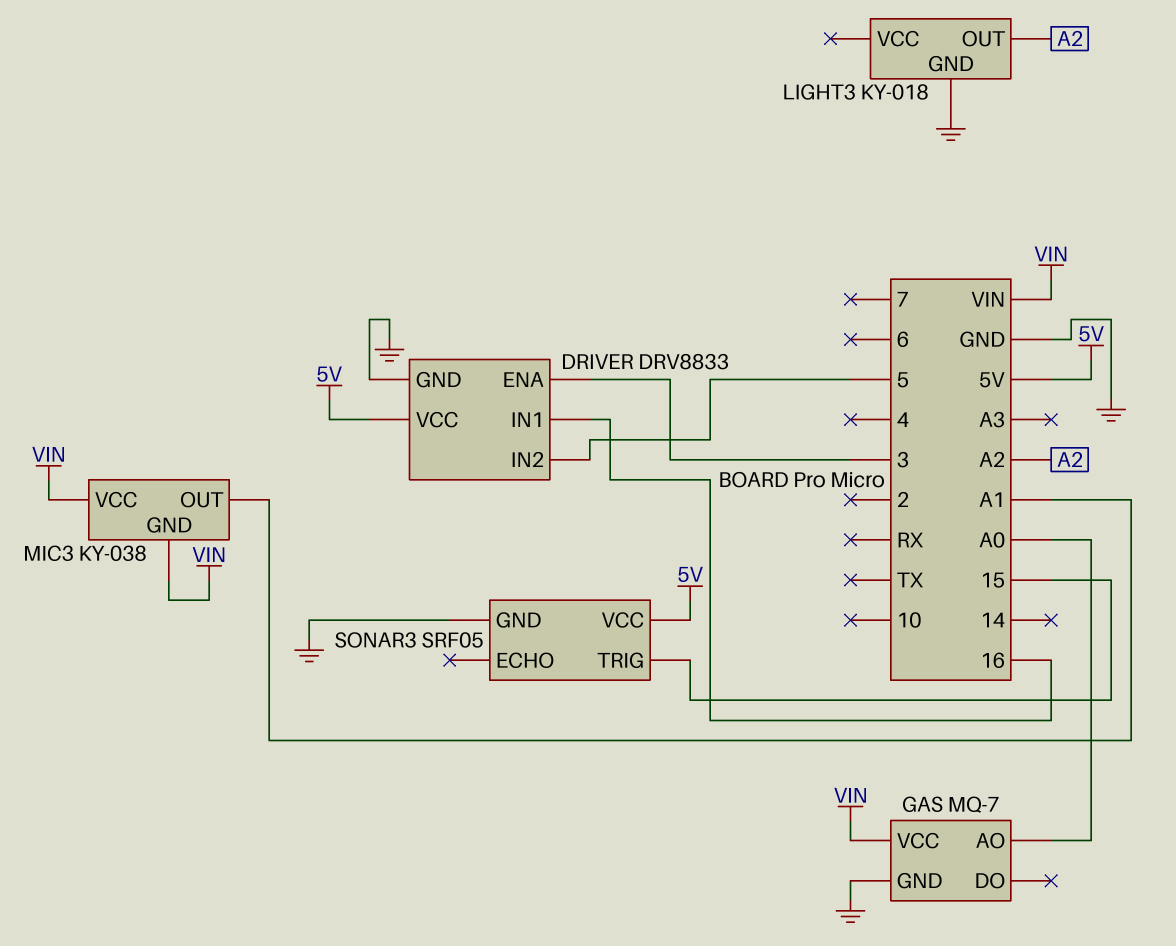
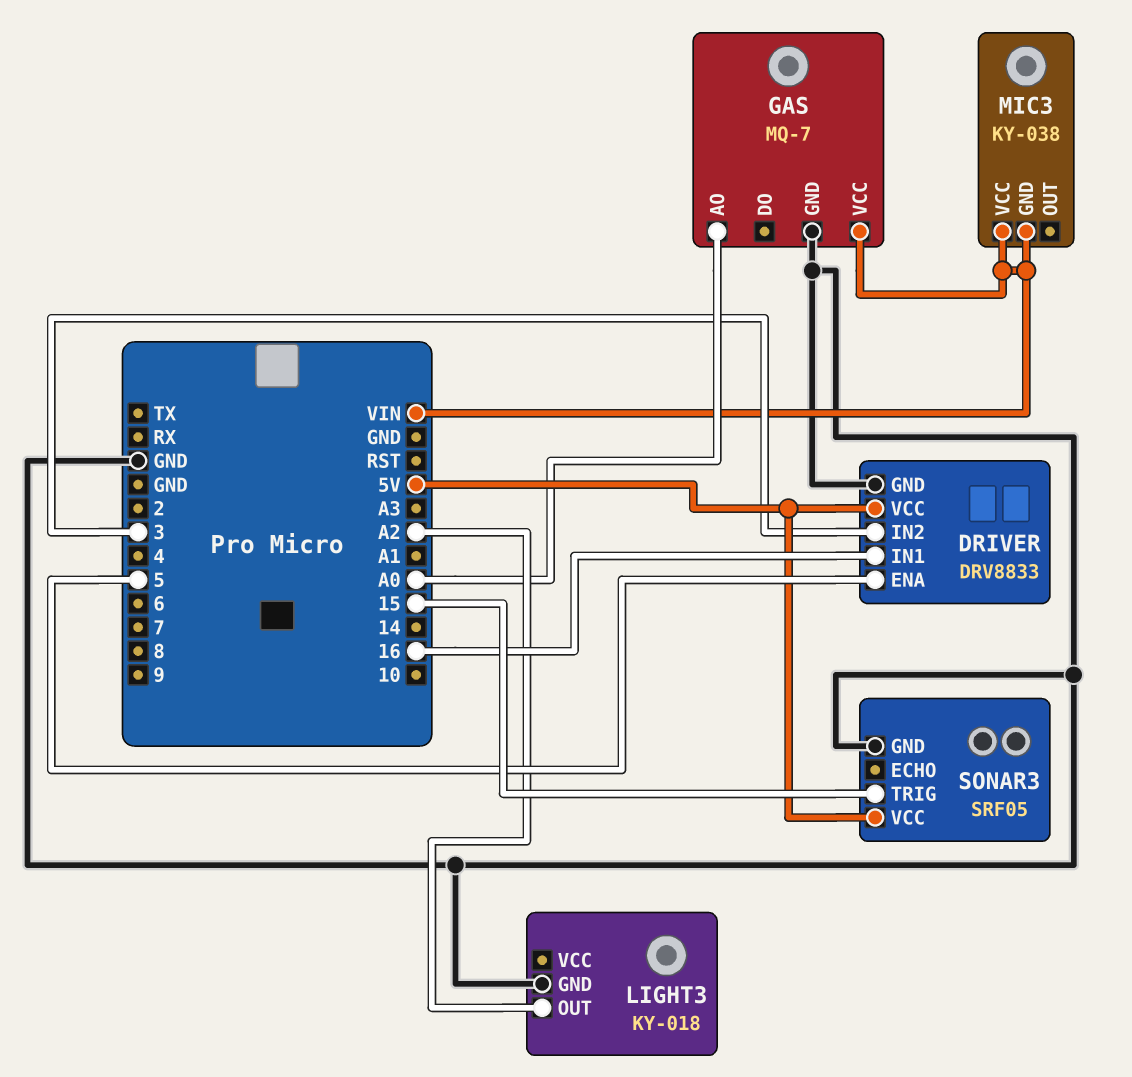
DRIVER pin ENA: 3 -> 5
DRIVER pin IN2: 5 -> 3
MIC3 pin OUT: A1 -> none

